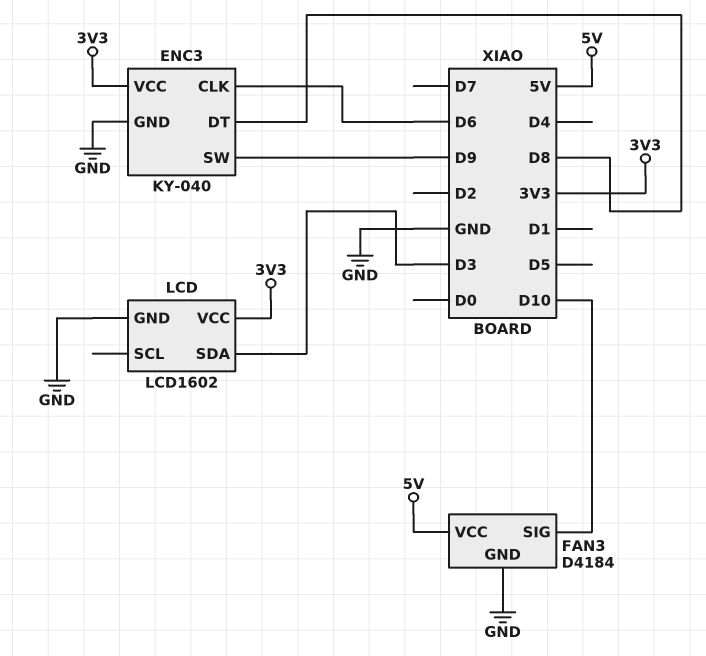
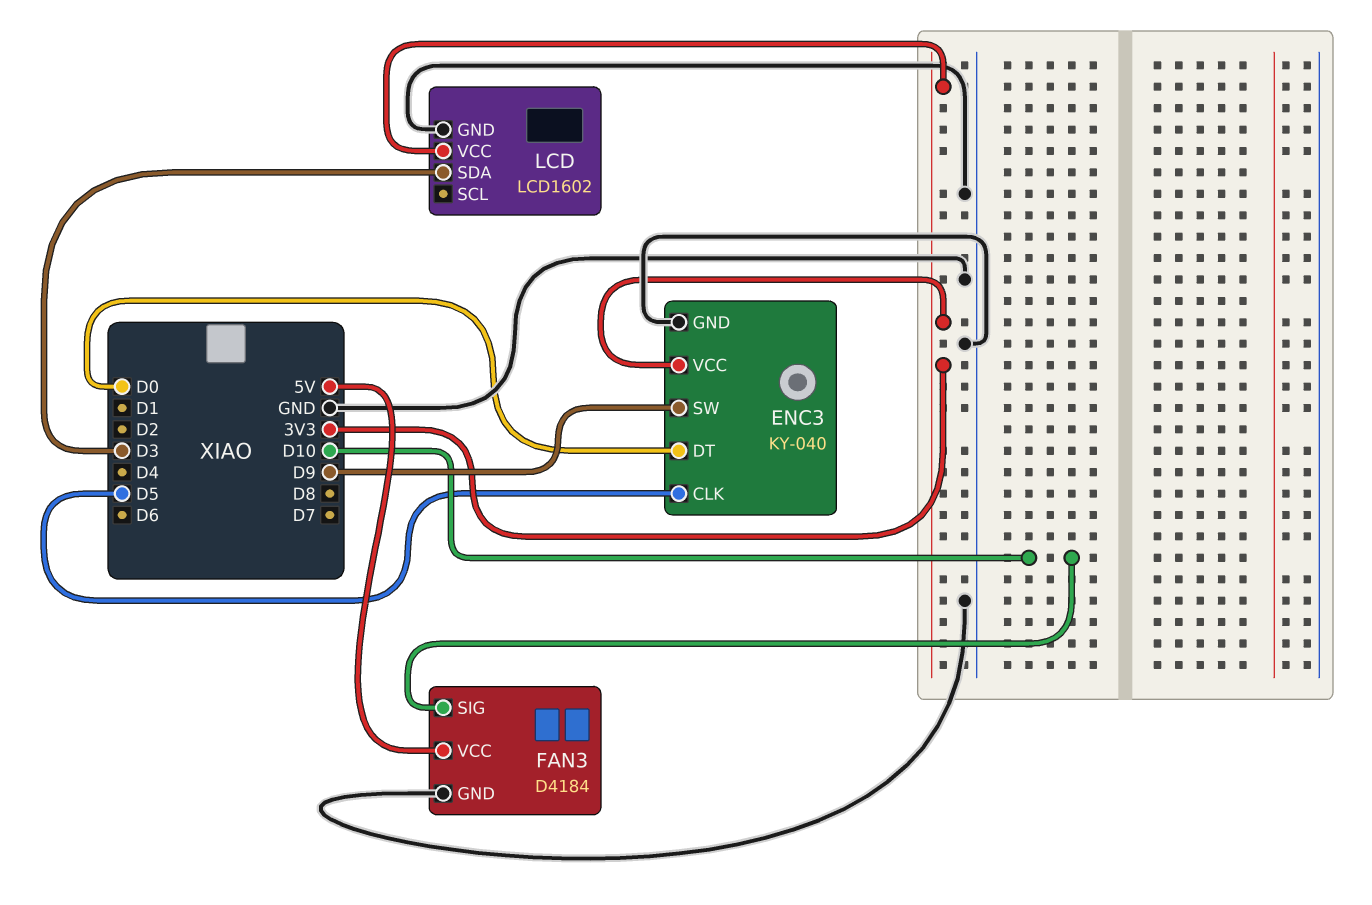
ENC3 pin CLK: D6 -> D5
ENC3 pin DT: D8 -> D0

